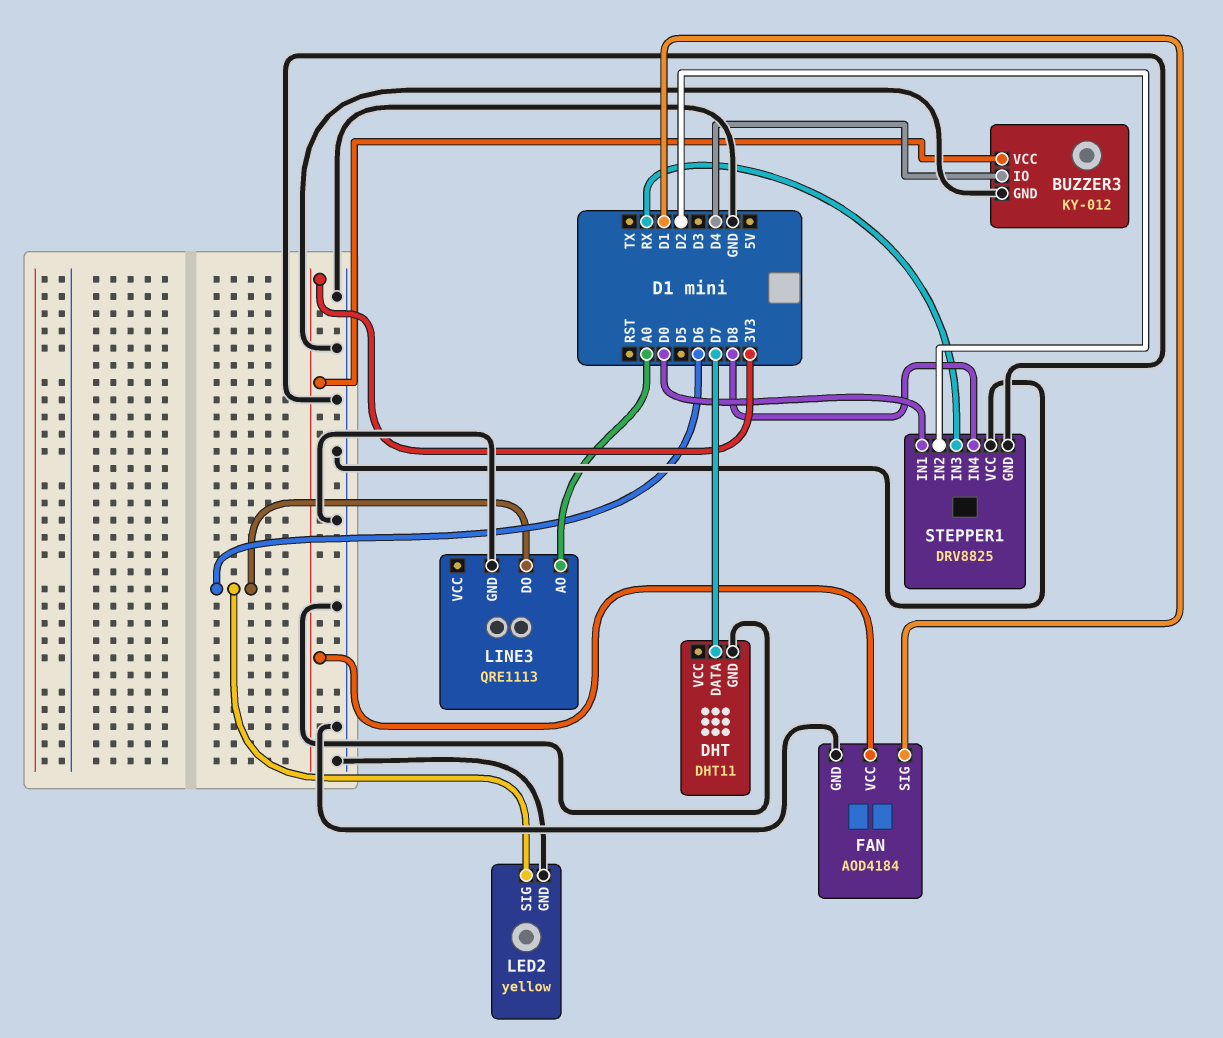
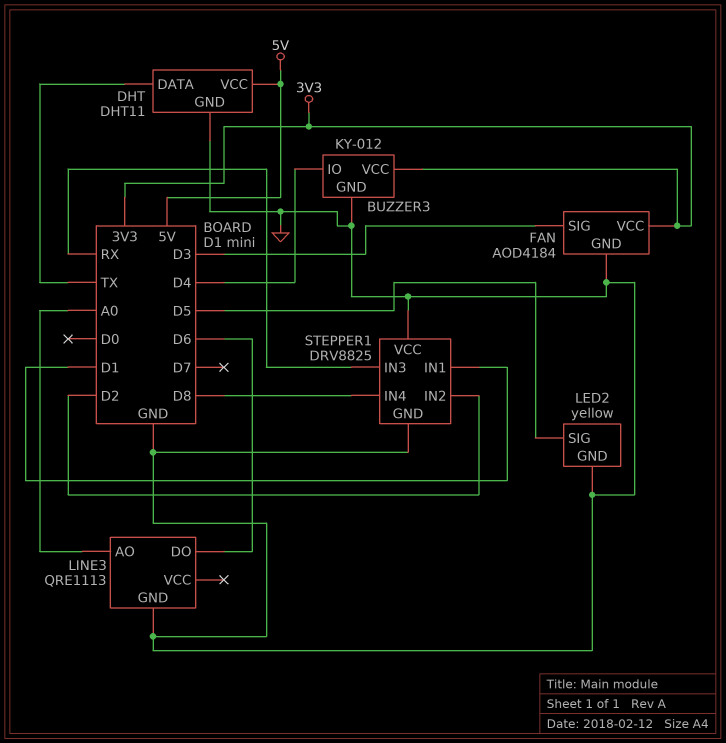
DHT pin DATA: D7 -> TX
DHT pin VCC: none -> 5V
FAN pin SIG: D1 -> D3
LED2 pin SIG: D6 -> D5
STEPPER1 pin IN1: D0 -> D1

